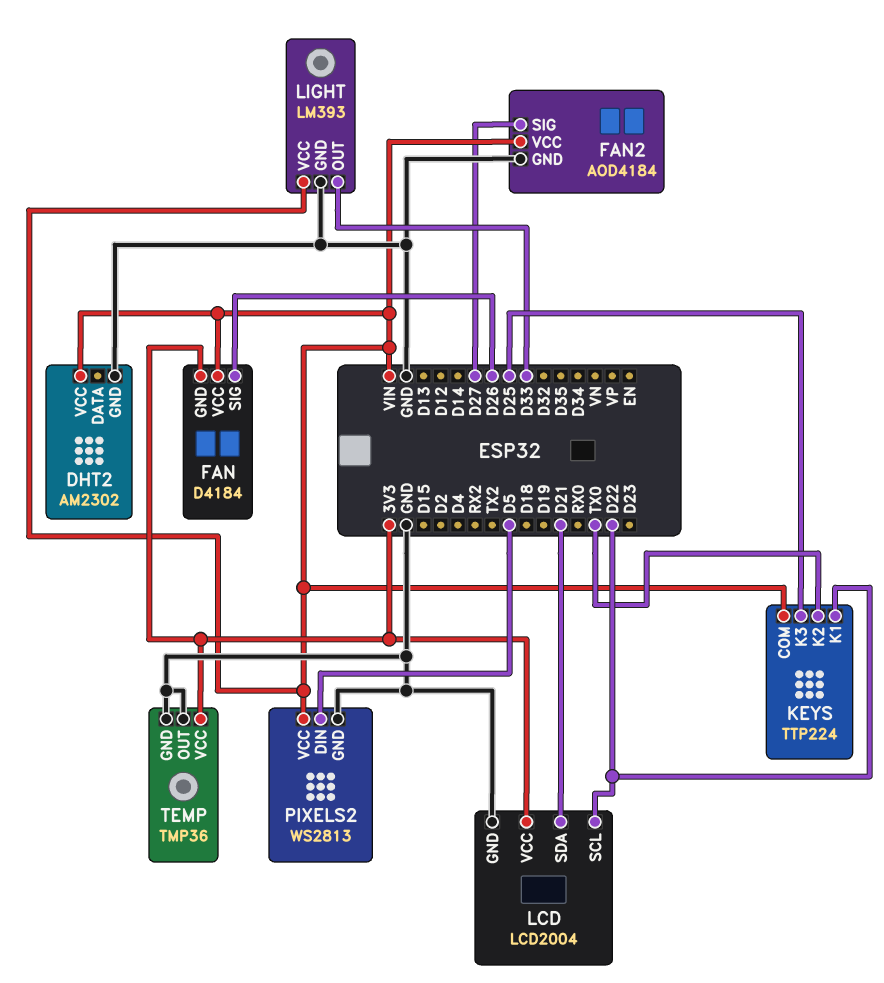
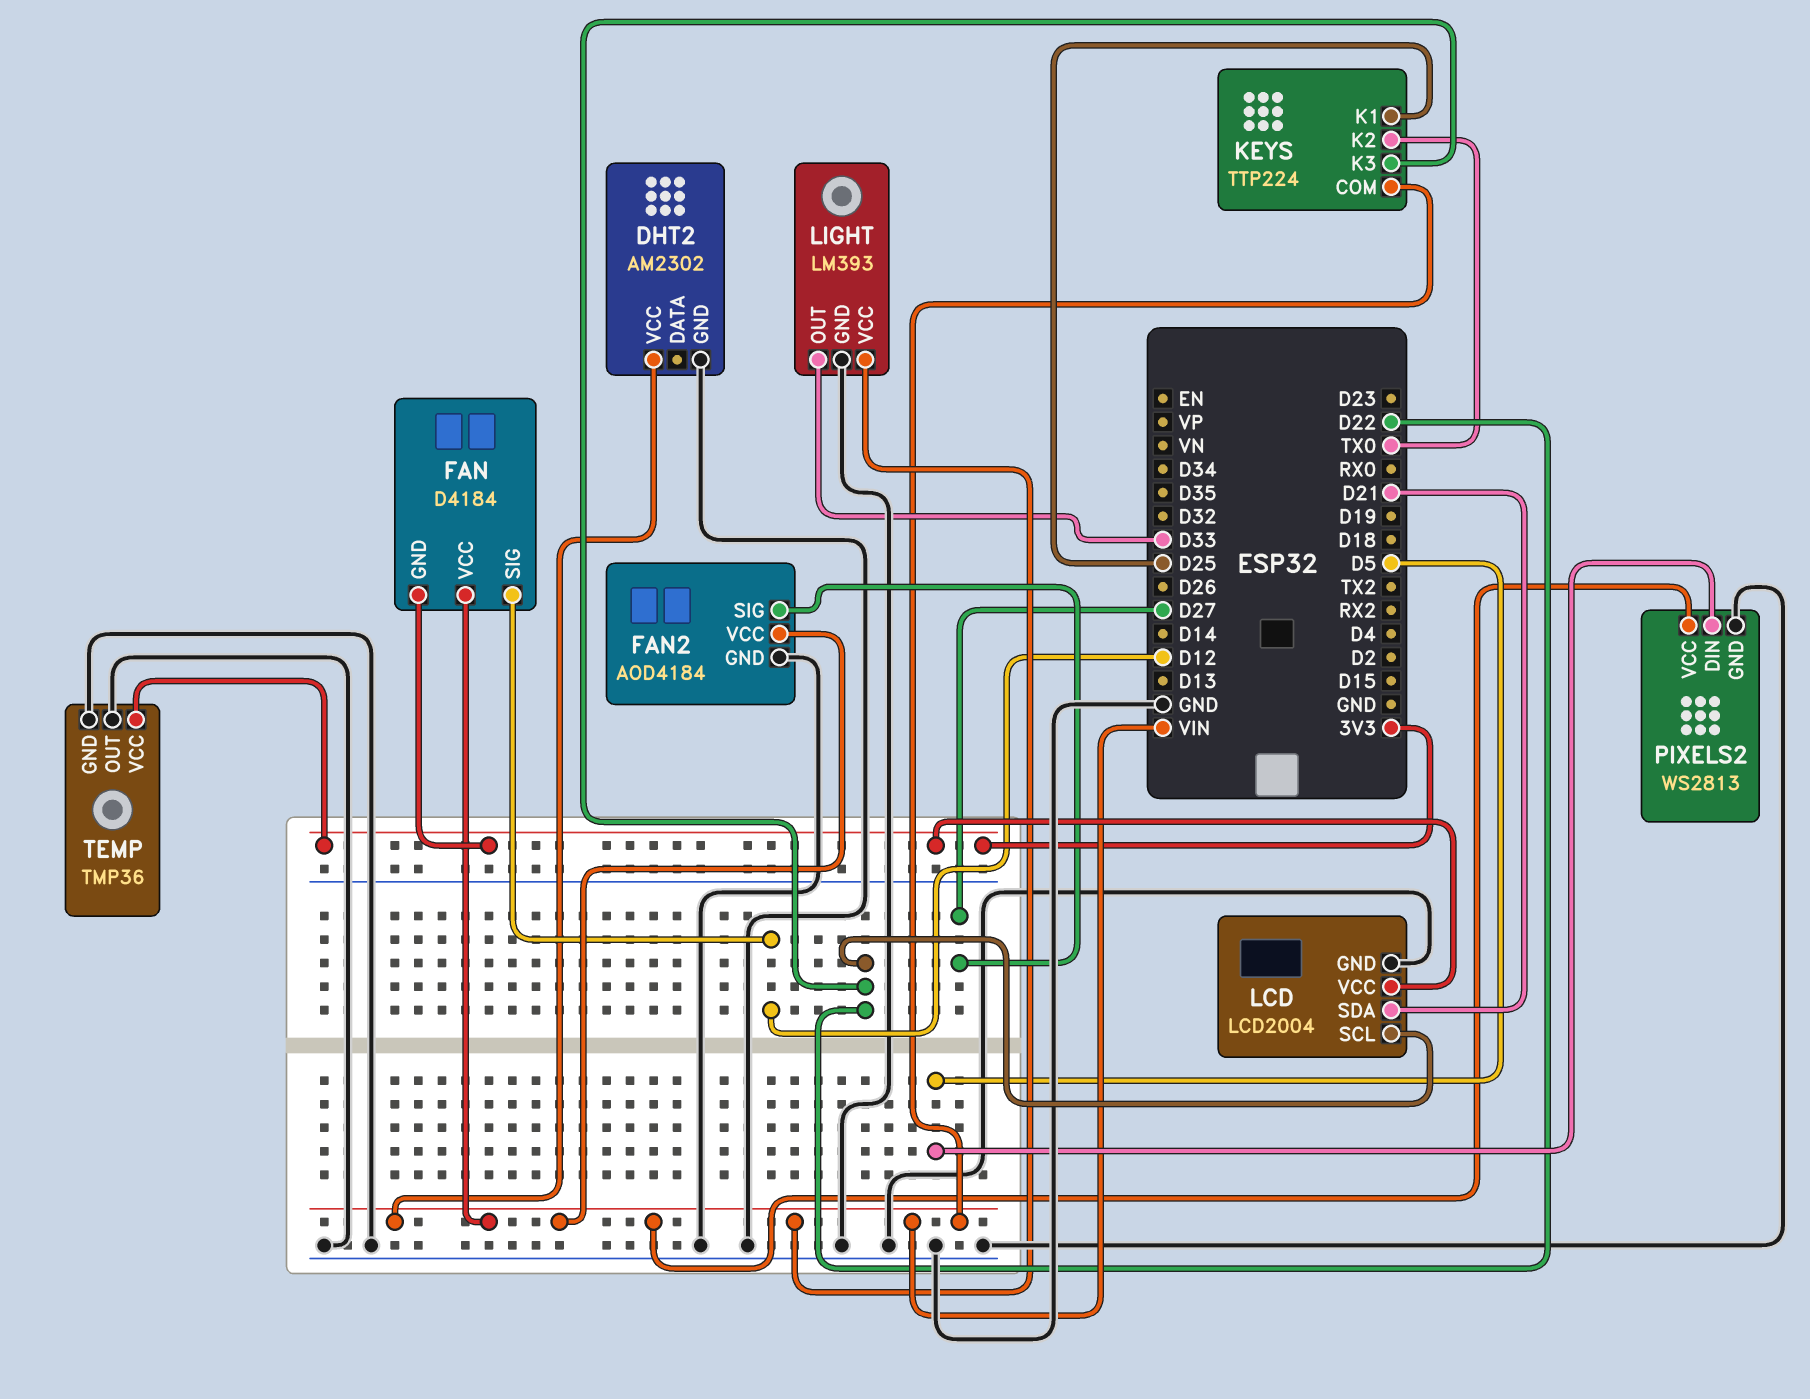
FAN pin SIG: D26 -> D12
KEYS pin K1: D22 -> D25
KEYS pin K3: D25 -> D22

